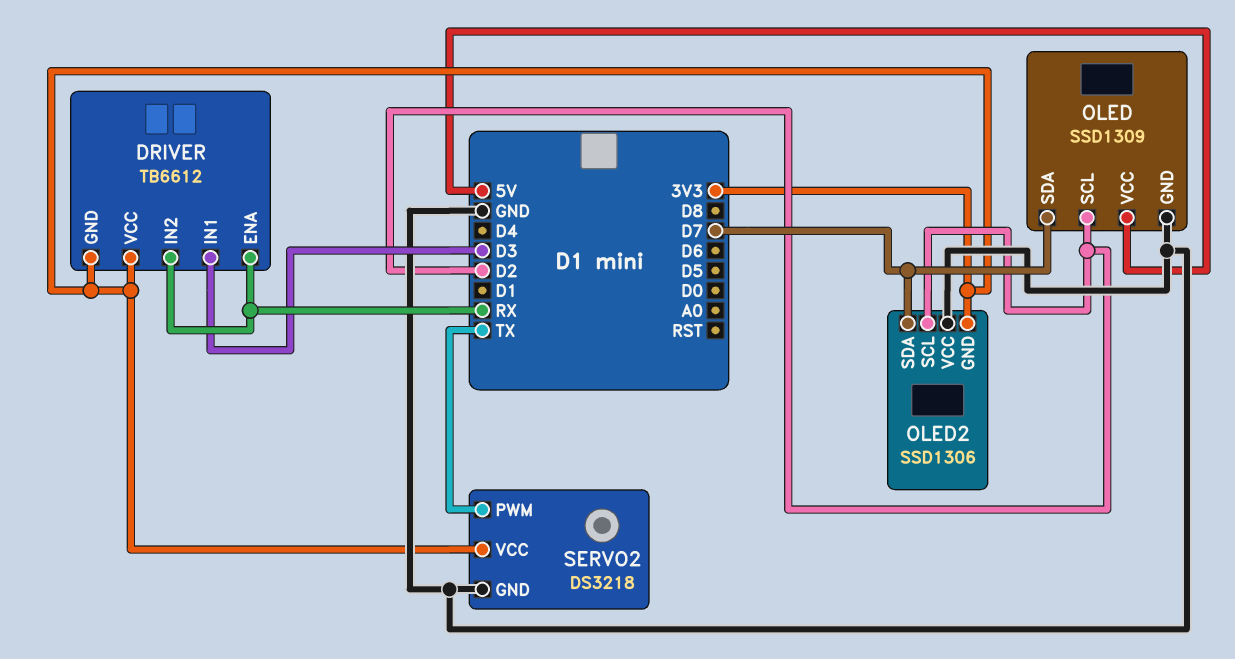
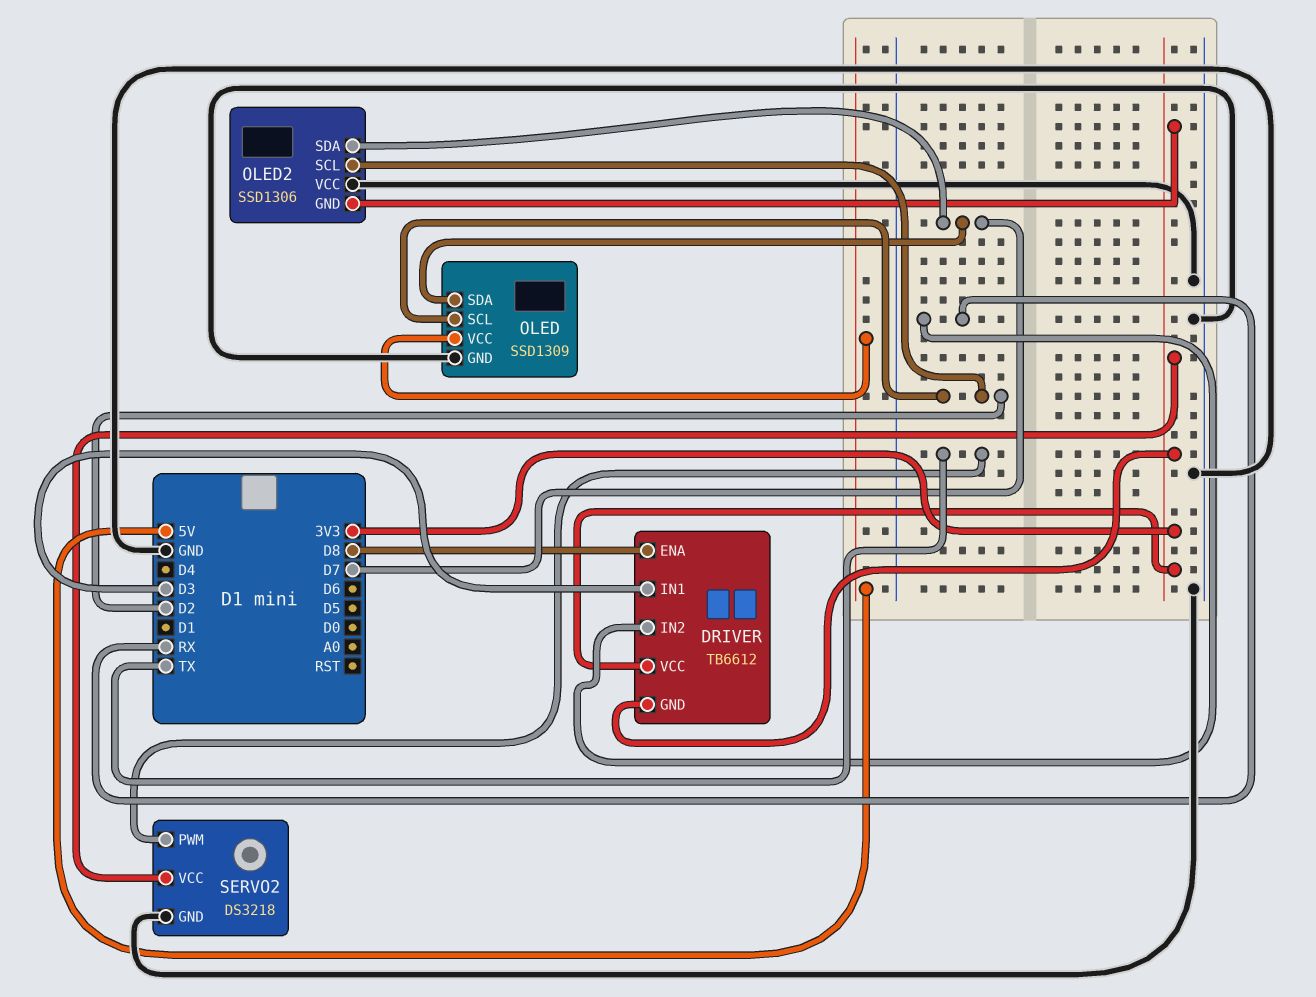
DRIVER pin ENA: RX -> D8

